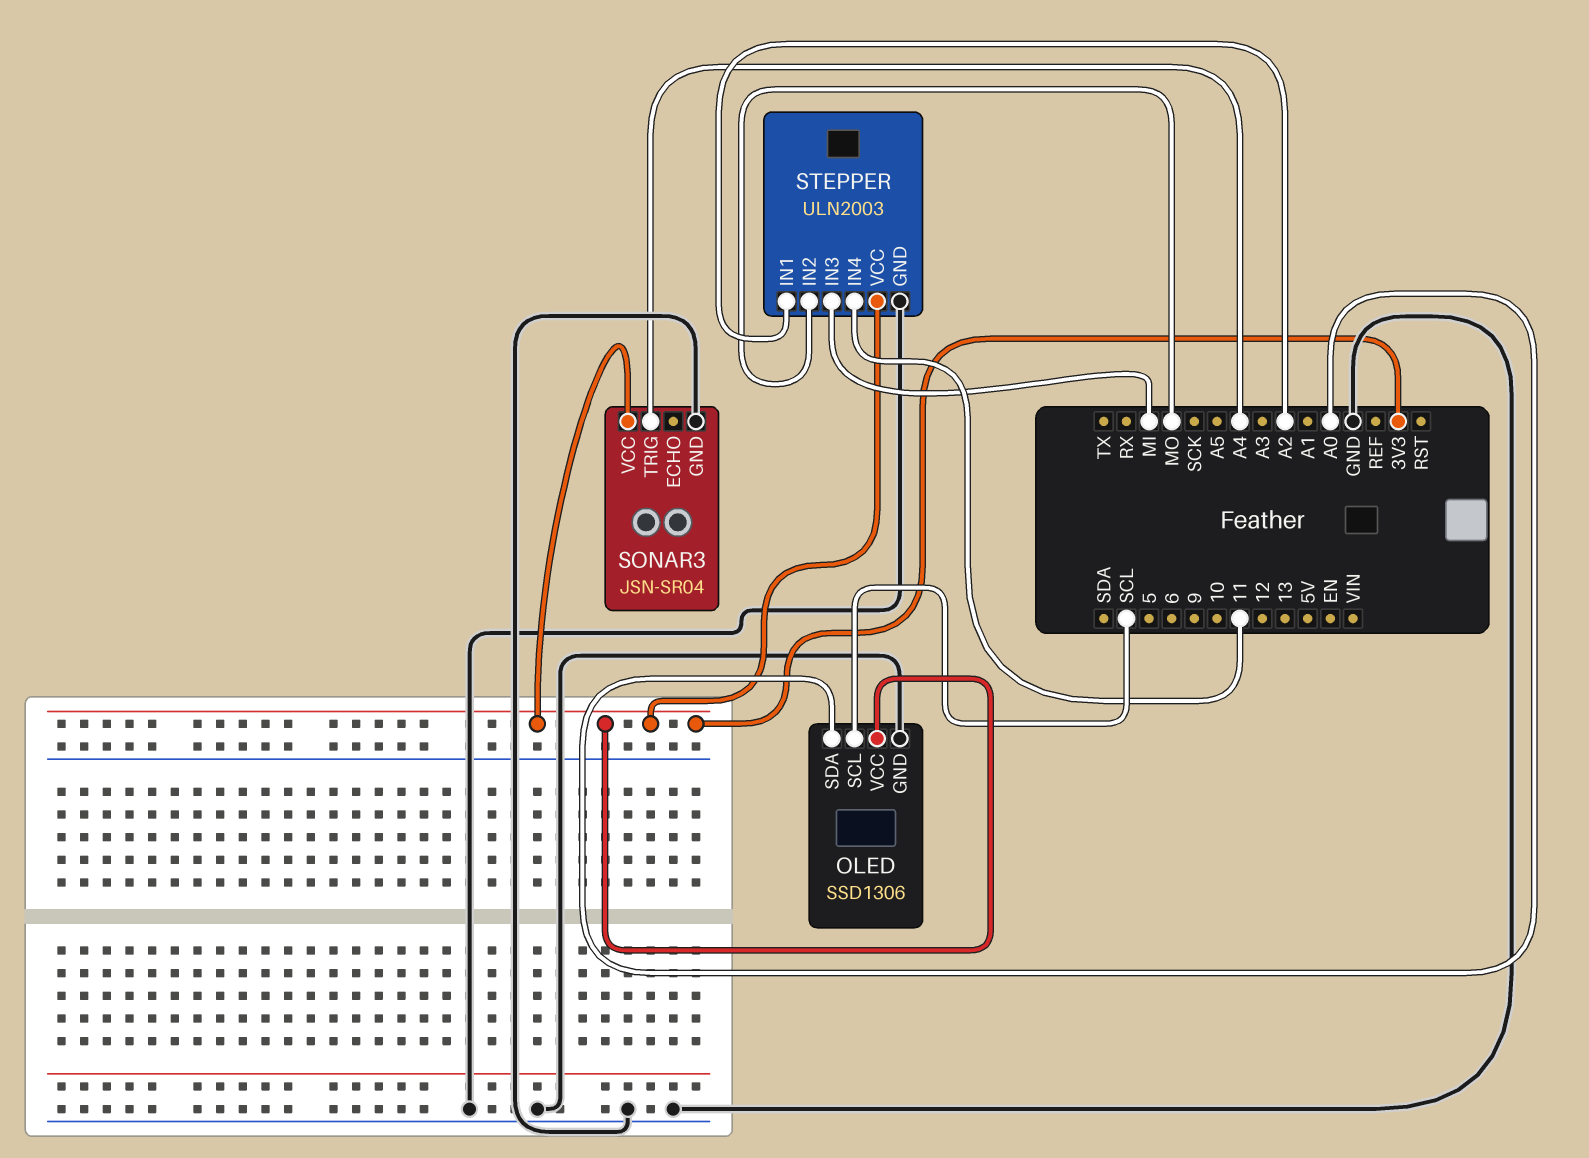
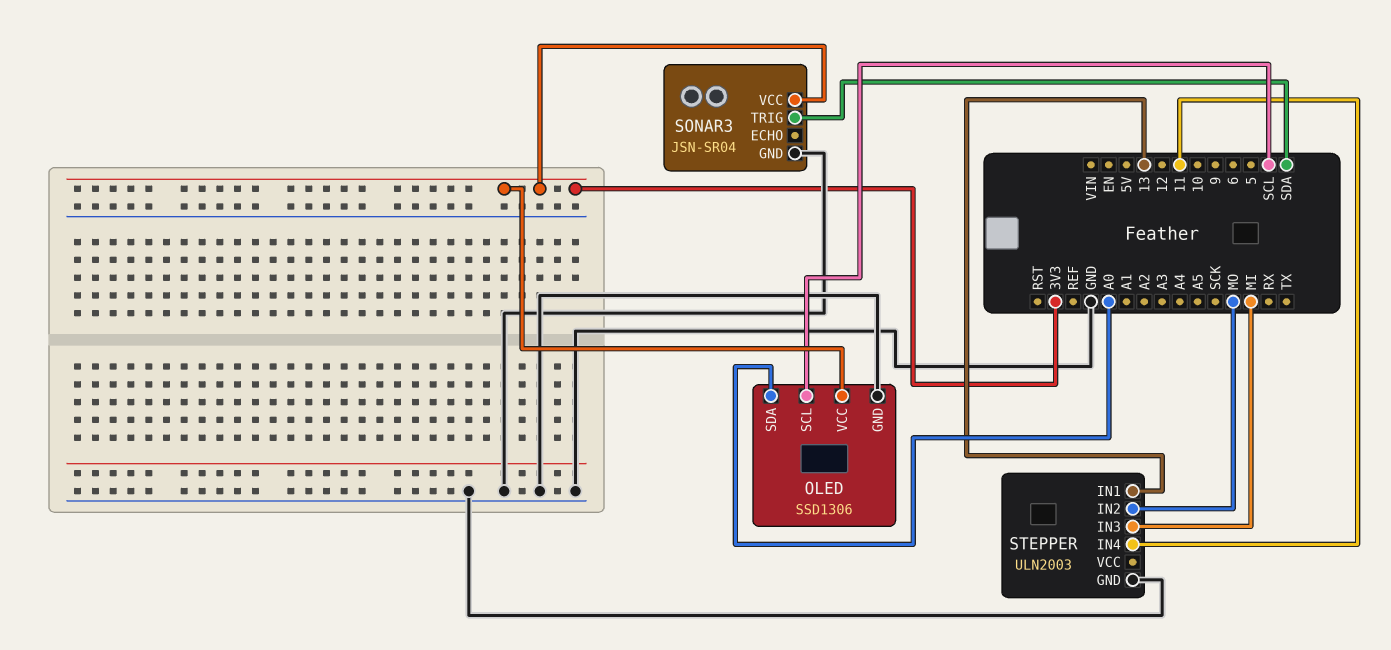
SONAR3 pin TRIG: A4 -> SDA
STEPPER pin IN1: A2 -> 13
STEPPER pin VCC: 3V3 -> none

